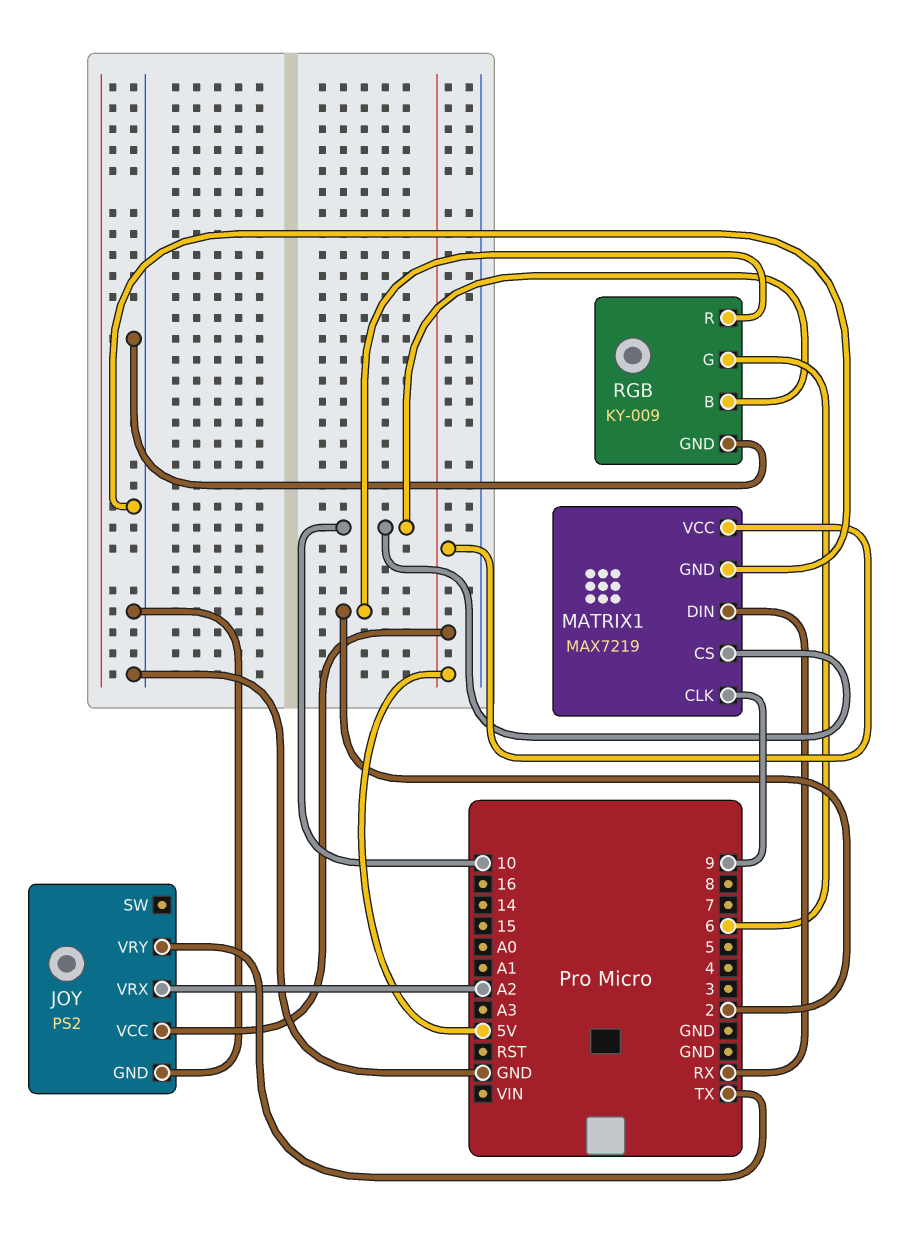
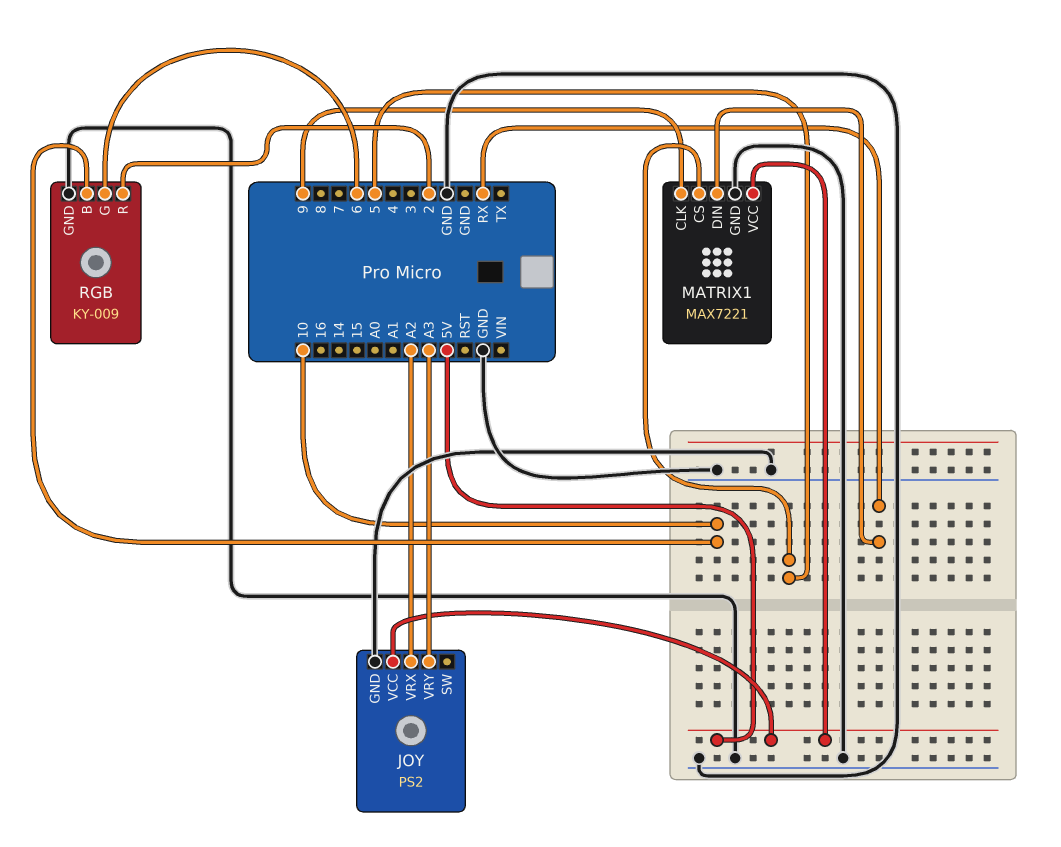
JOY pin VRY: TX -> A3
MATRIX1: MAX7219 -> MAX7221
MATRIX1 pin CS: 10 -> 5

